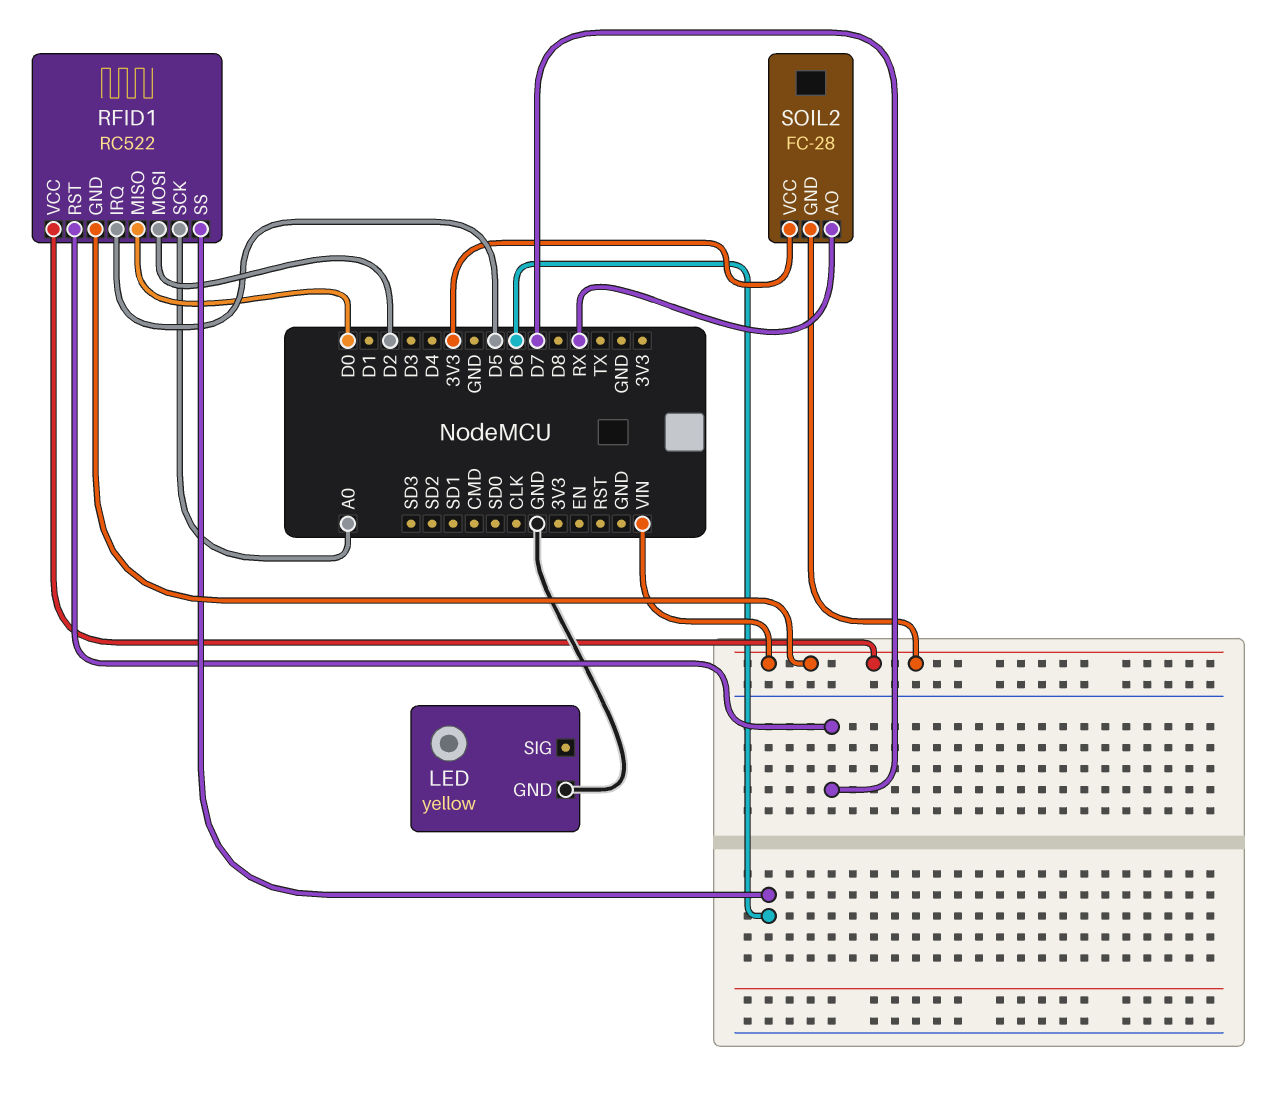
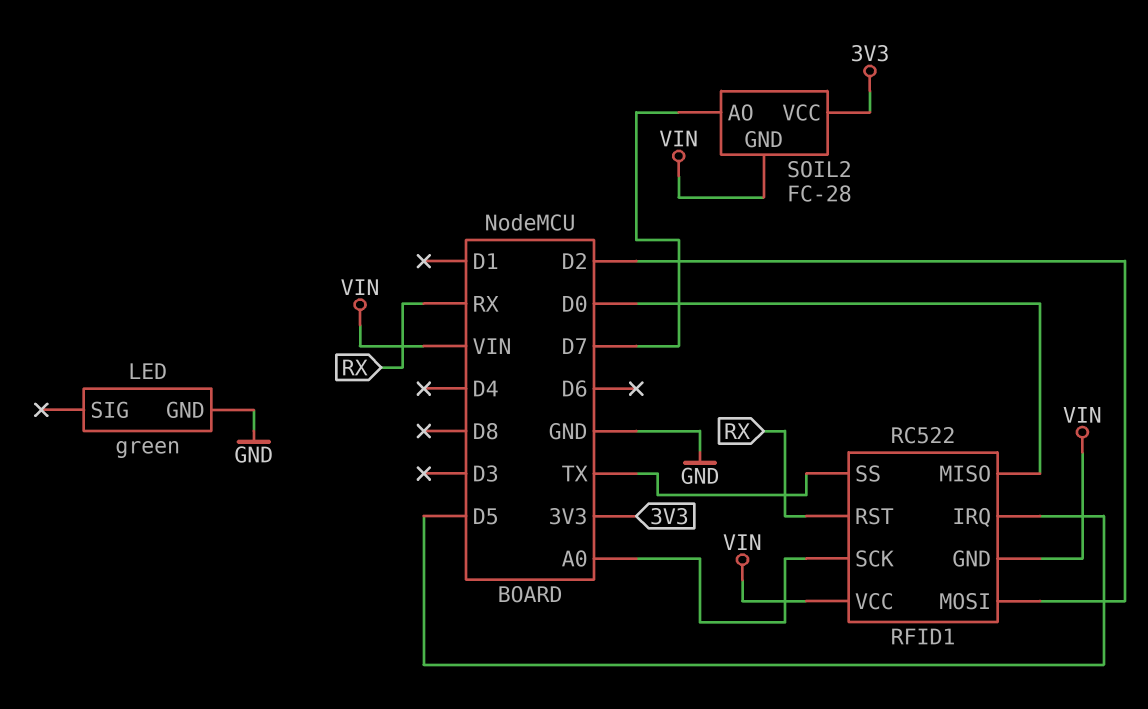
LED: yellow -> green
RFID1 pin RST: D7 -> RX
RFID1 pin SS: D6 -> TX
SOIL2 pin AO: RX -> D7

